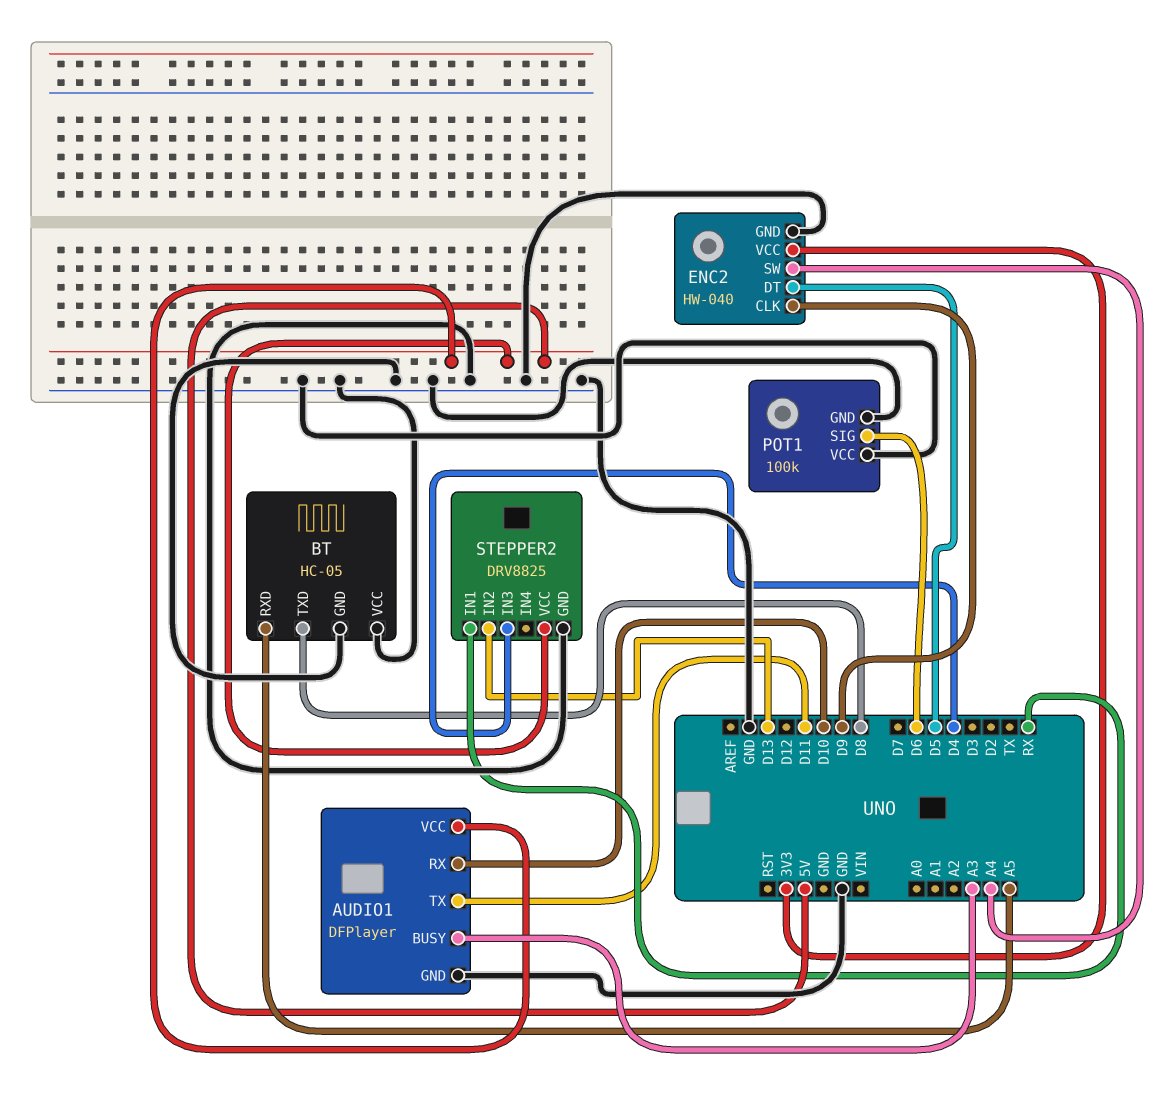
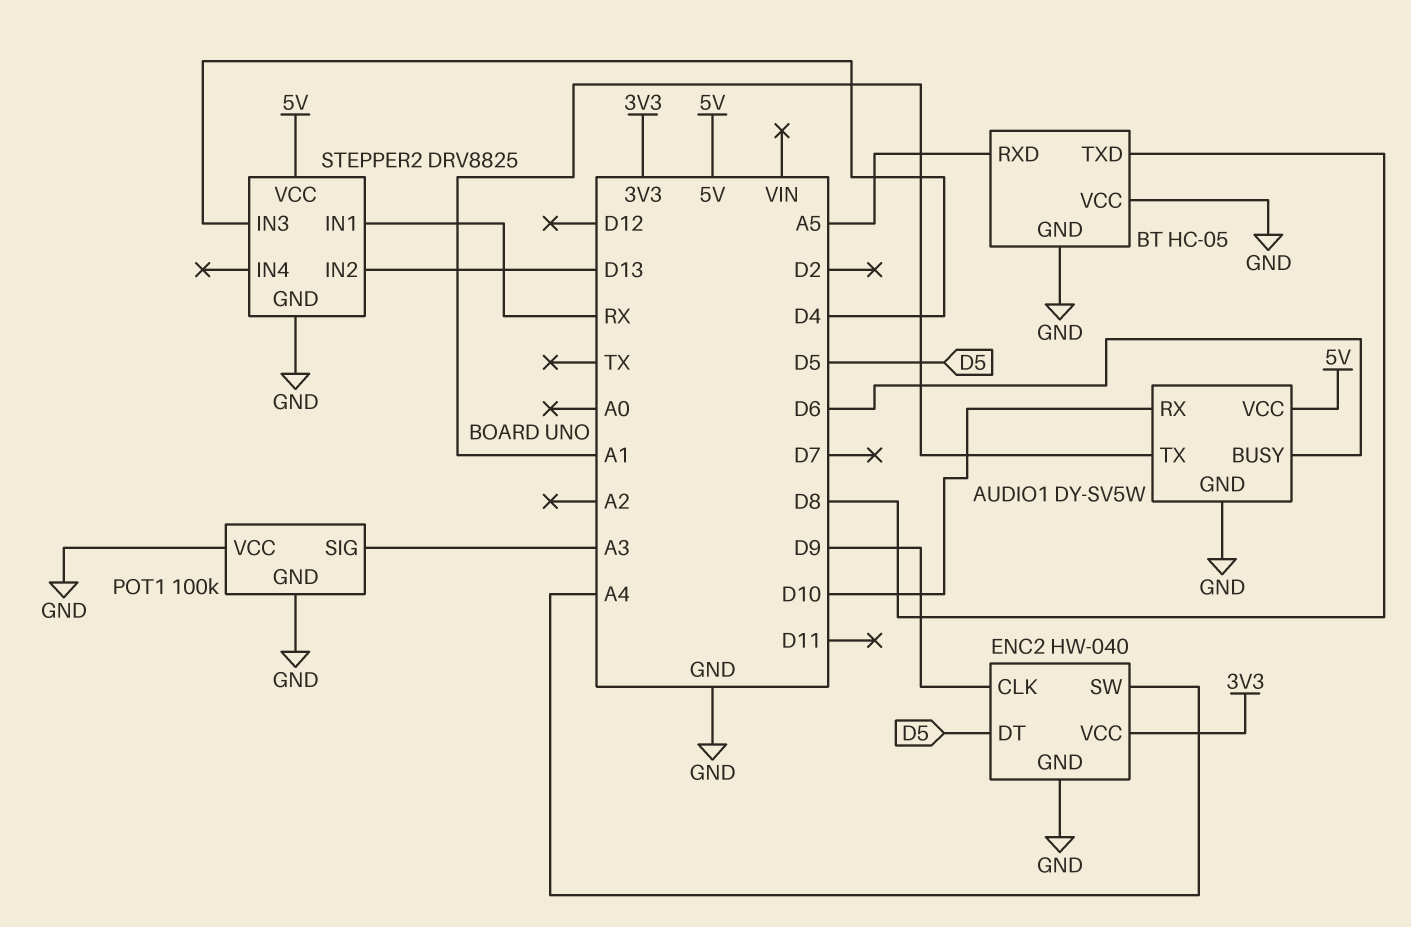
AUDIO1: DFPlayer -> DY-SV5W
AUDIO1 pin BUSY: A3 -> D6
AUDIO1 pin TX: D11 -> A1
POT1 pin SIG: D6 -> A3

